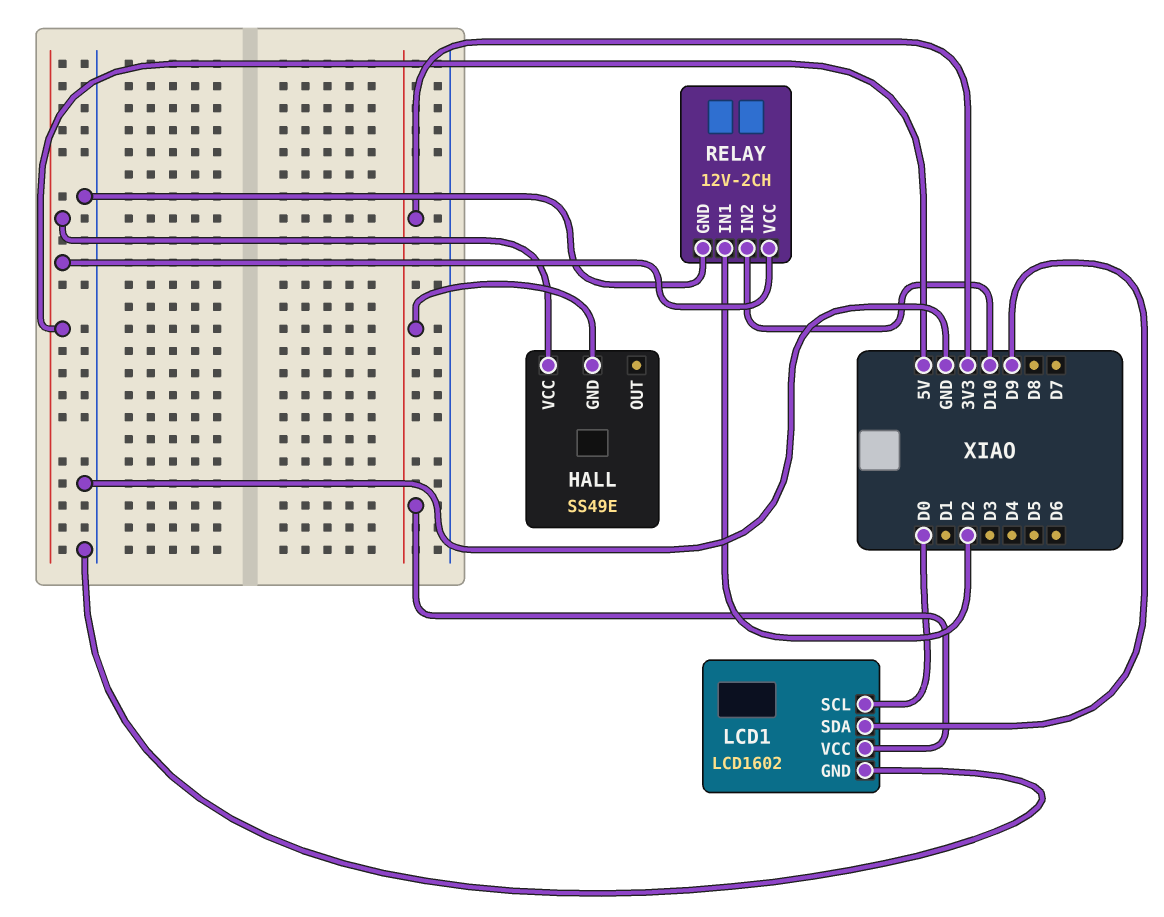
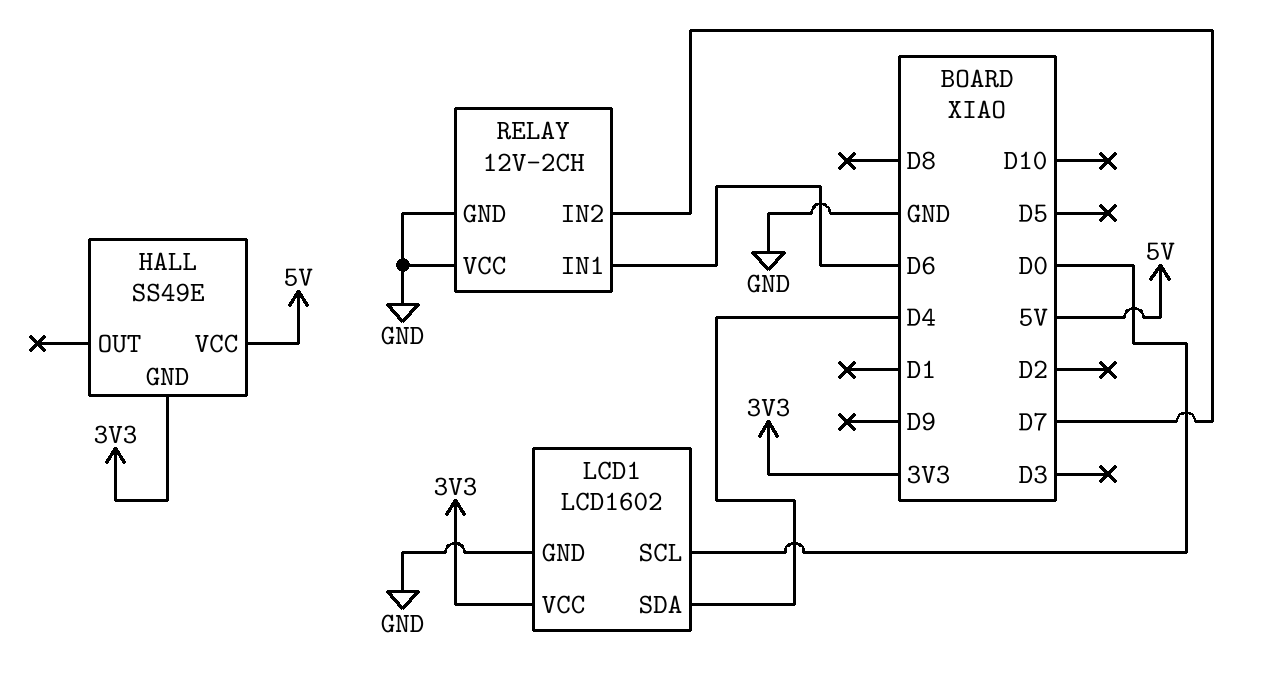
LCD1 pin SDA: D9 -> D4
RELAY pin IN1: D2 -> D6
RELAY pin IN2: D10 -> D7
RELAY pin VCC: 5V -> GND

